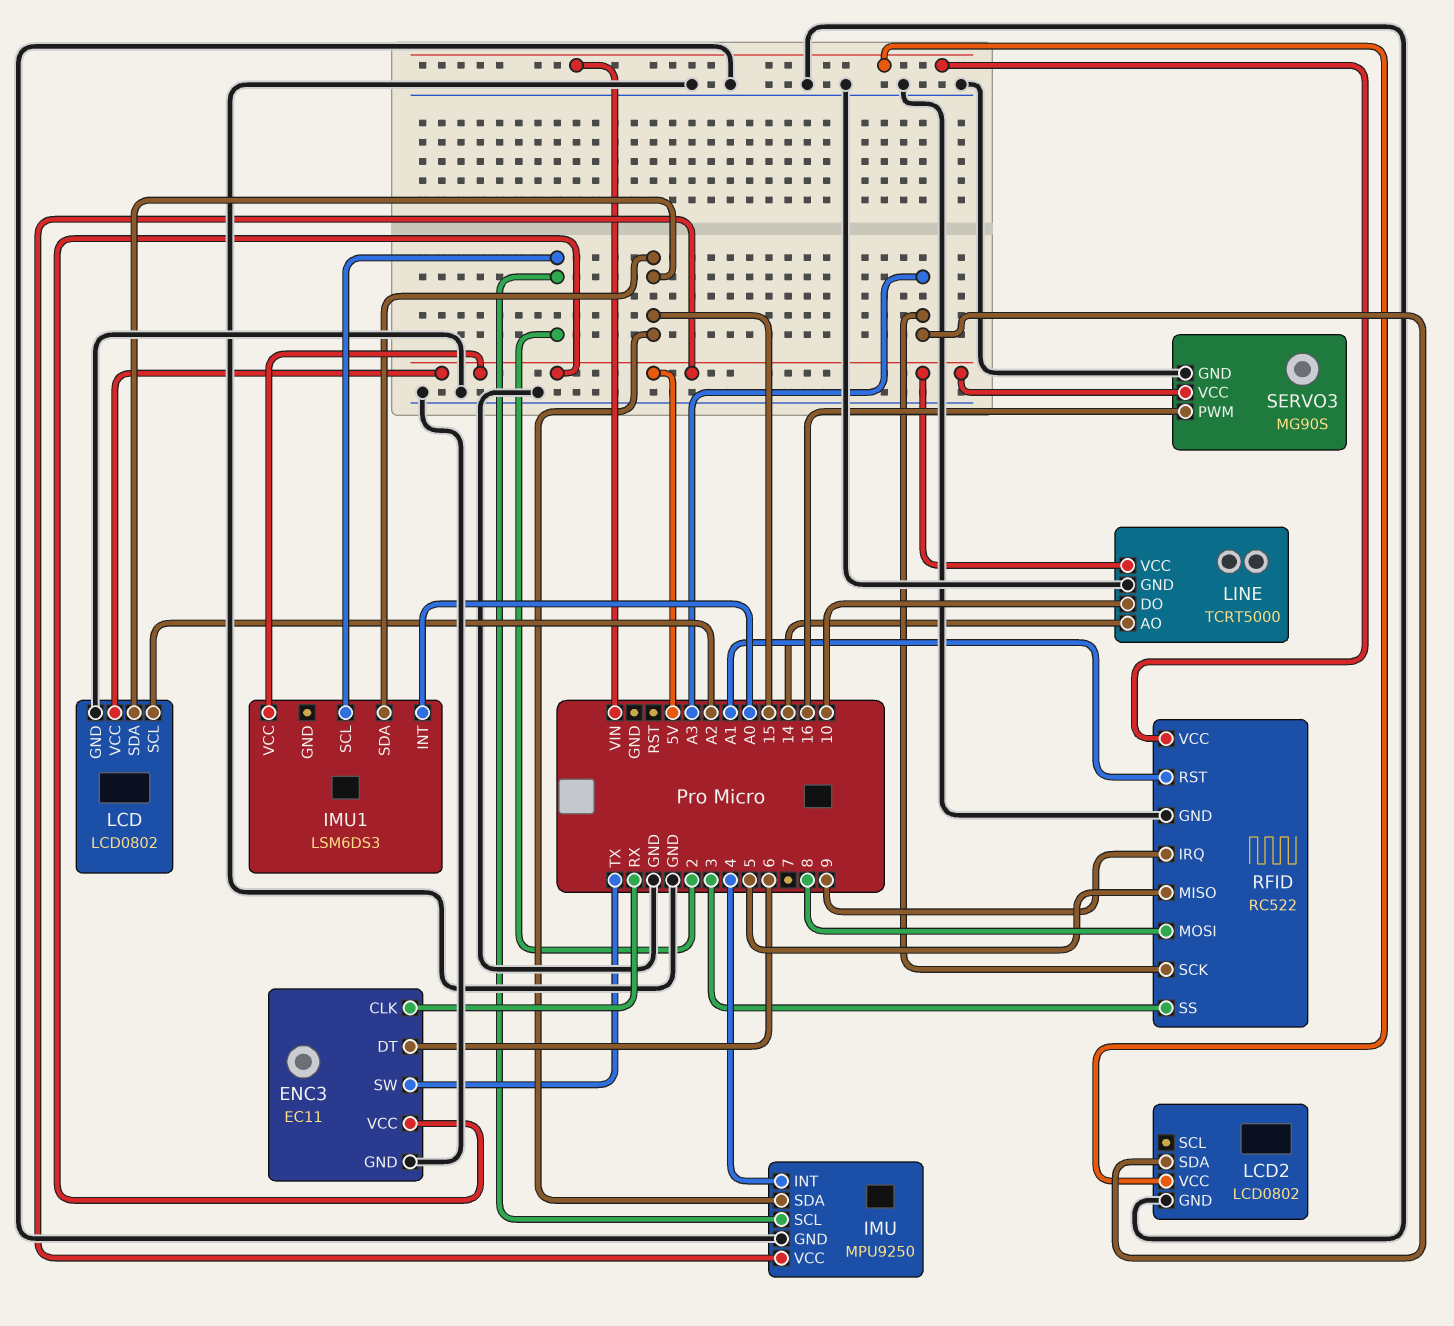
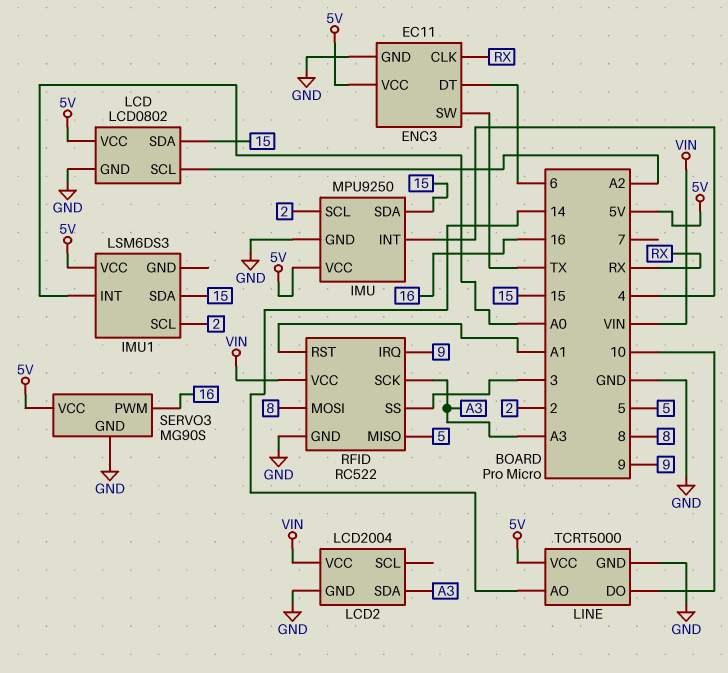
LCD2: LCD0802 -> LCD2004

